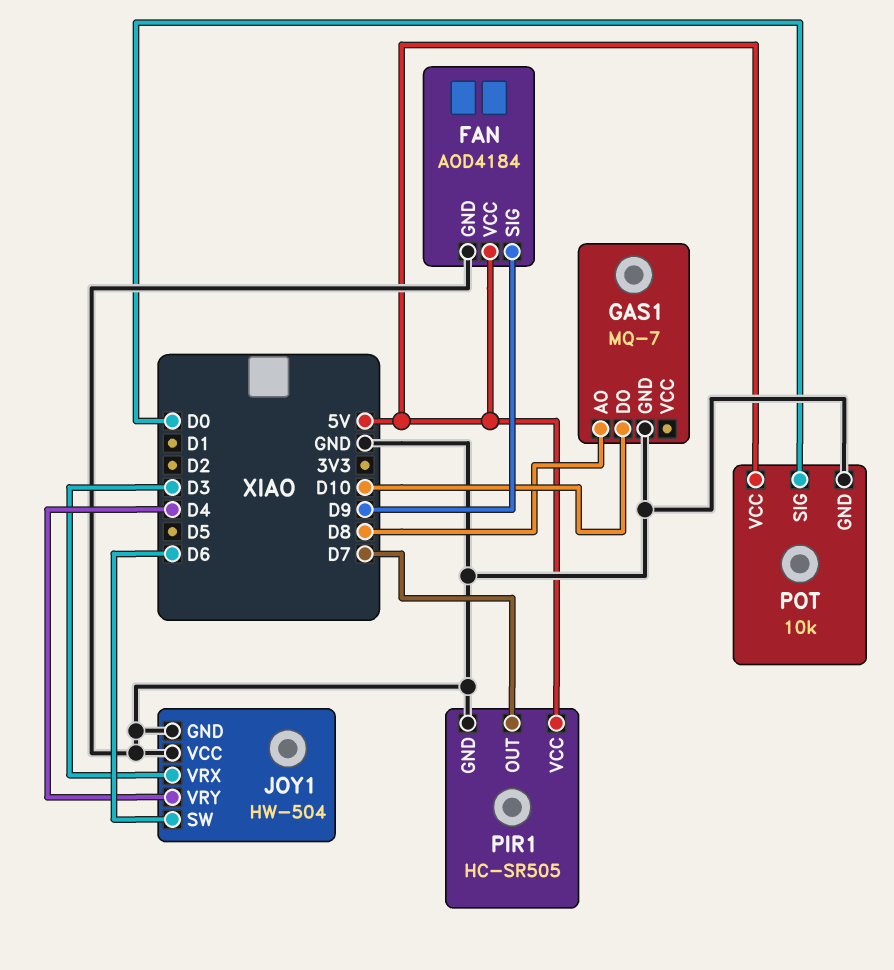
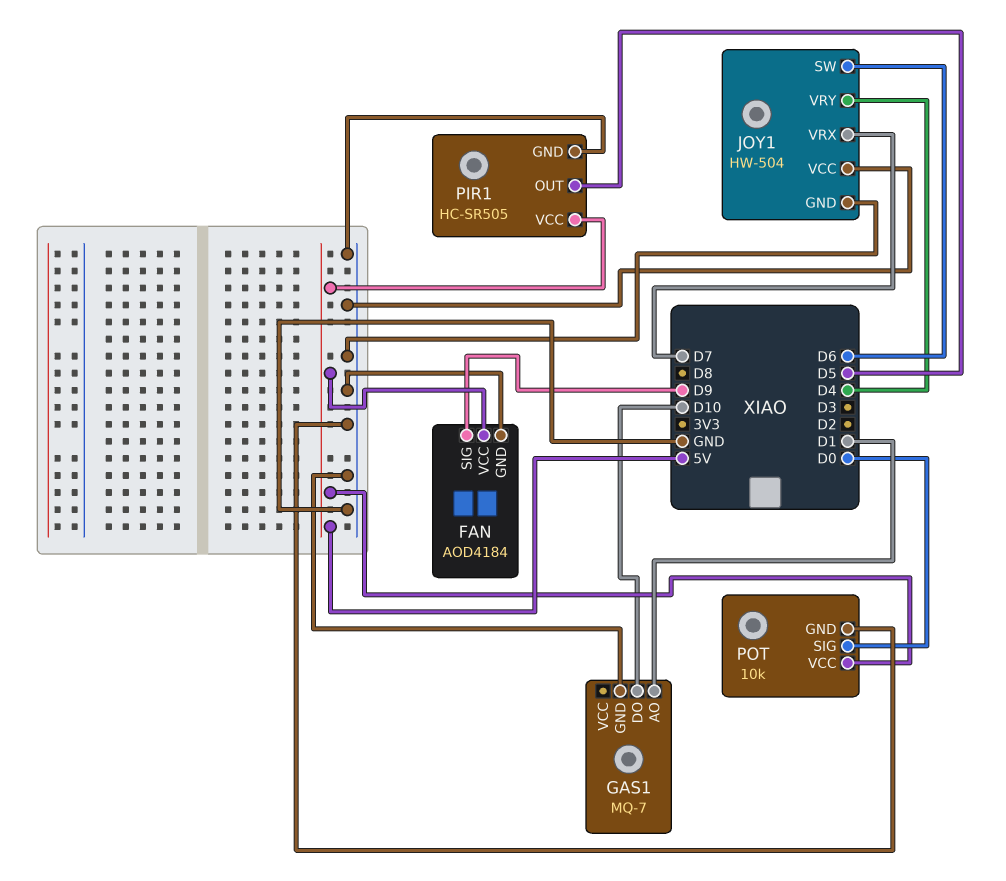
GAS1 pin AO: D8 -> D1
JOY1 pin VRX: D3 -> D7
PIR1 pin OUT: D7 -> D5

